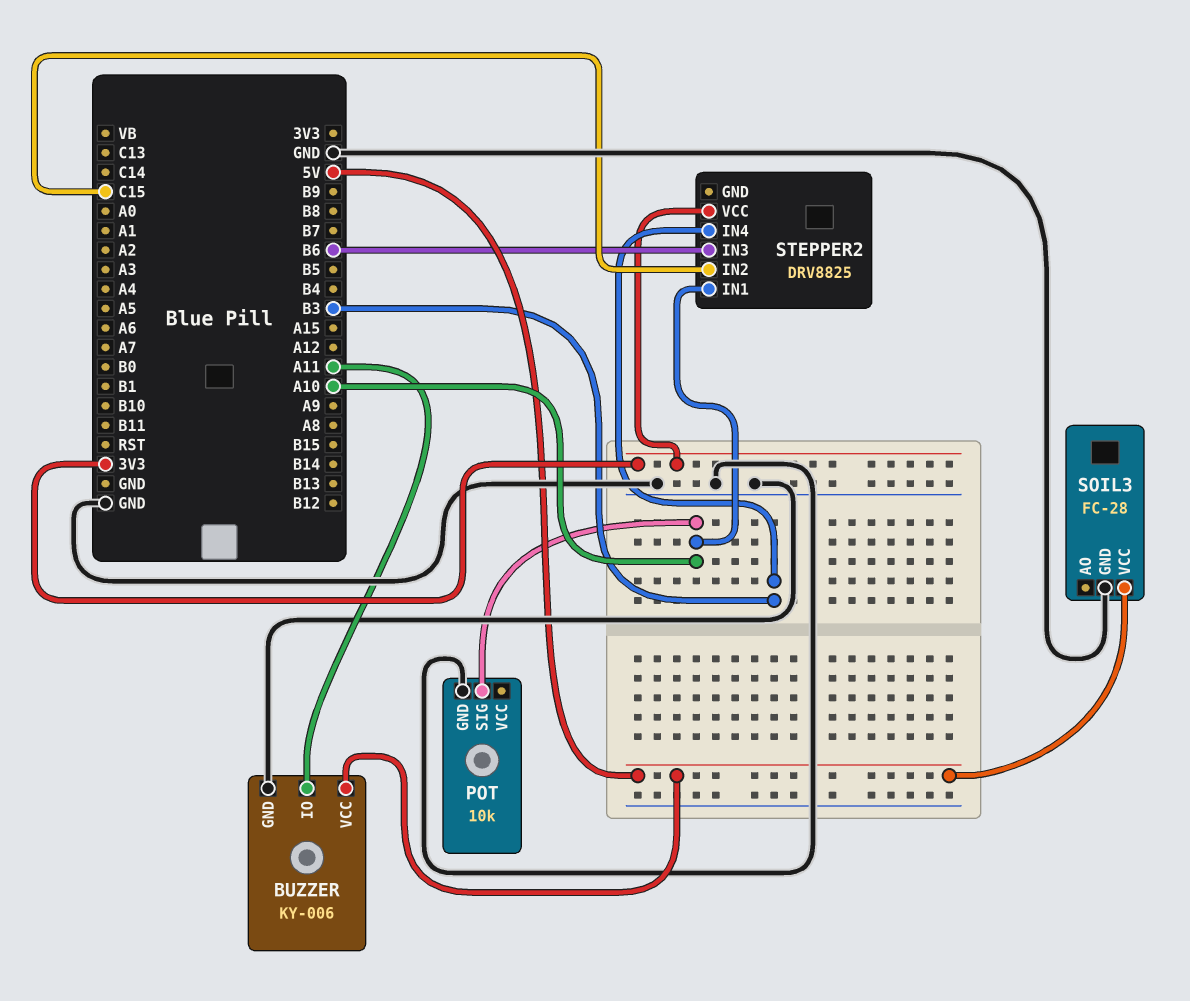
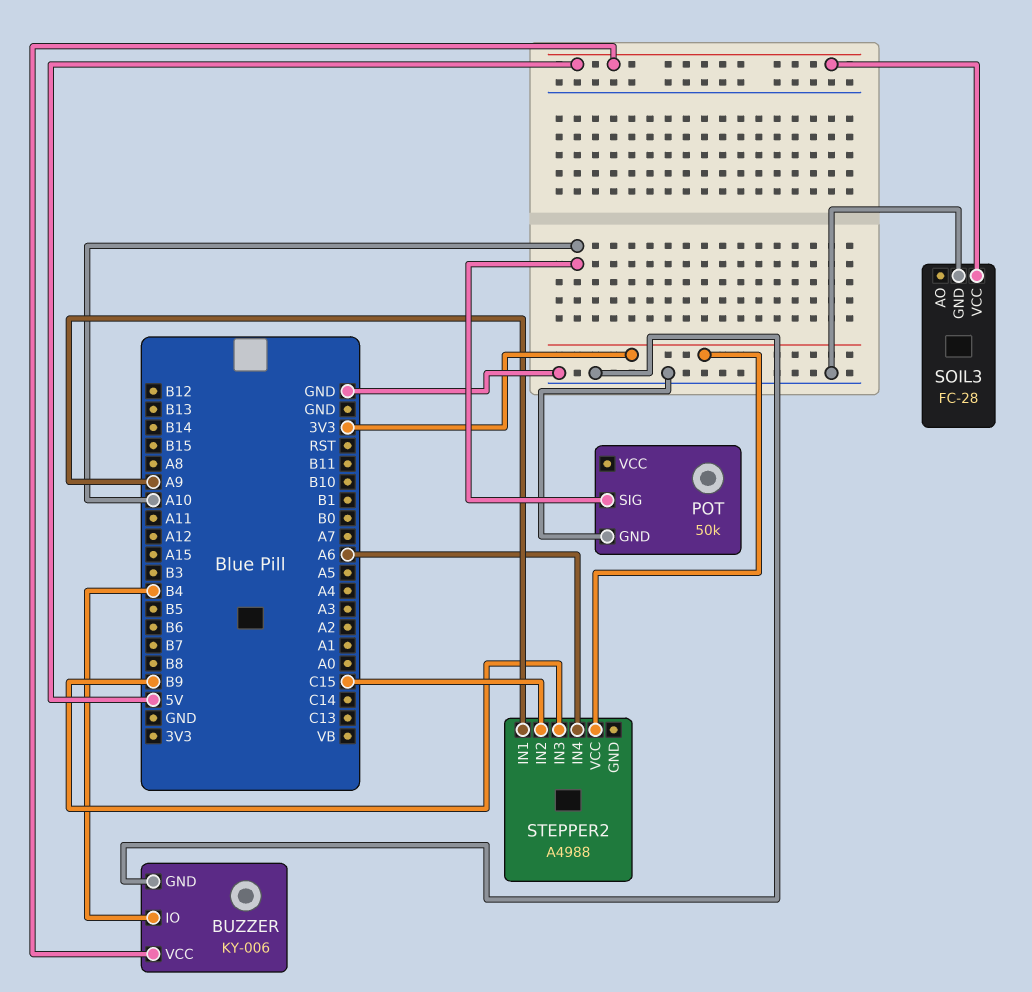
BUZZER pin IO: A11 -> B4
POT: 10k -> 50k
STEPPER2: DRV8825 -> A4988
STEPPER2 pin IN1: A10 -> A9
STEPPER2 pin IN3: B6 -> B9
STEPPER2 pin IN4: B3 -> A6

